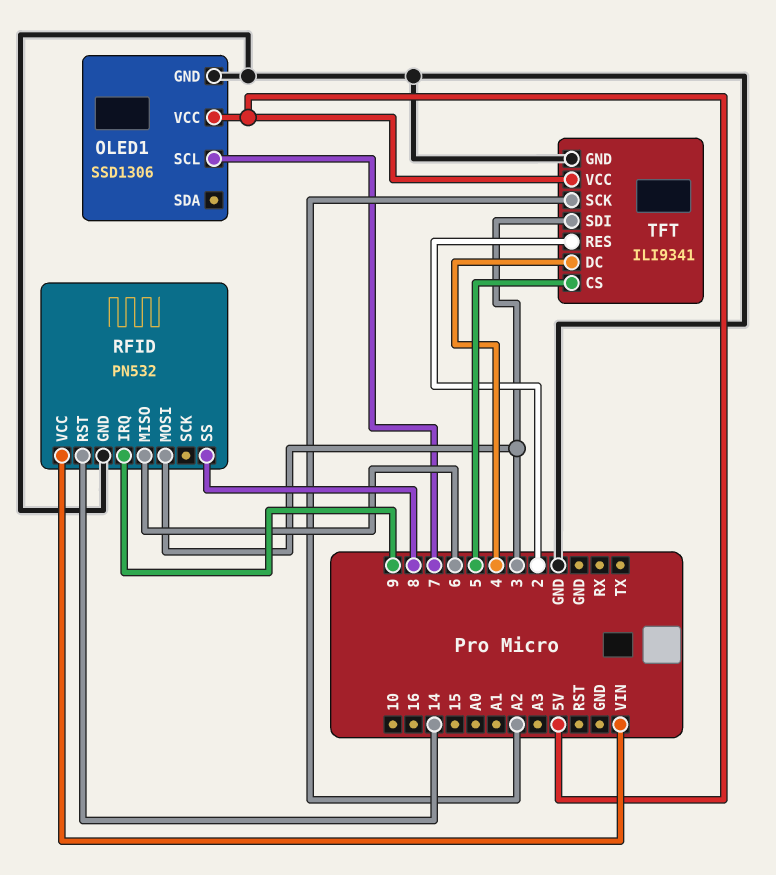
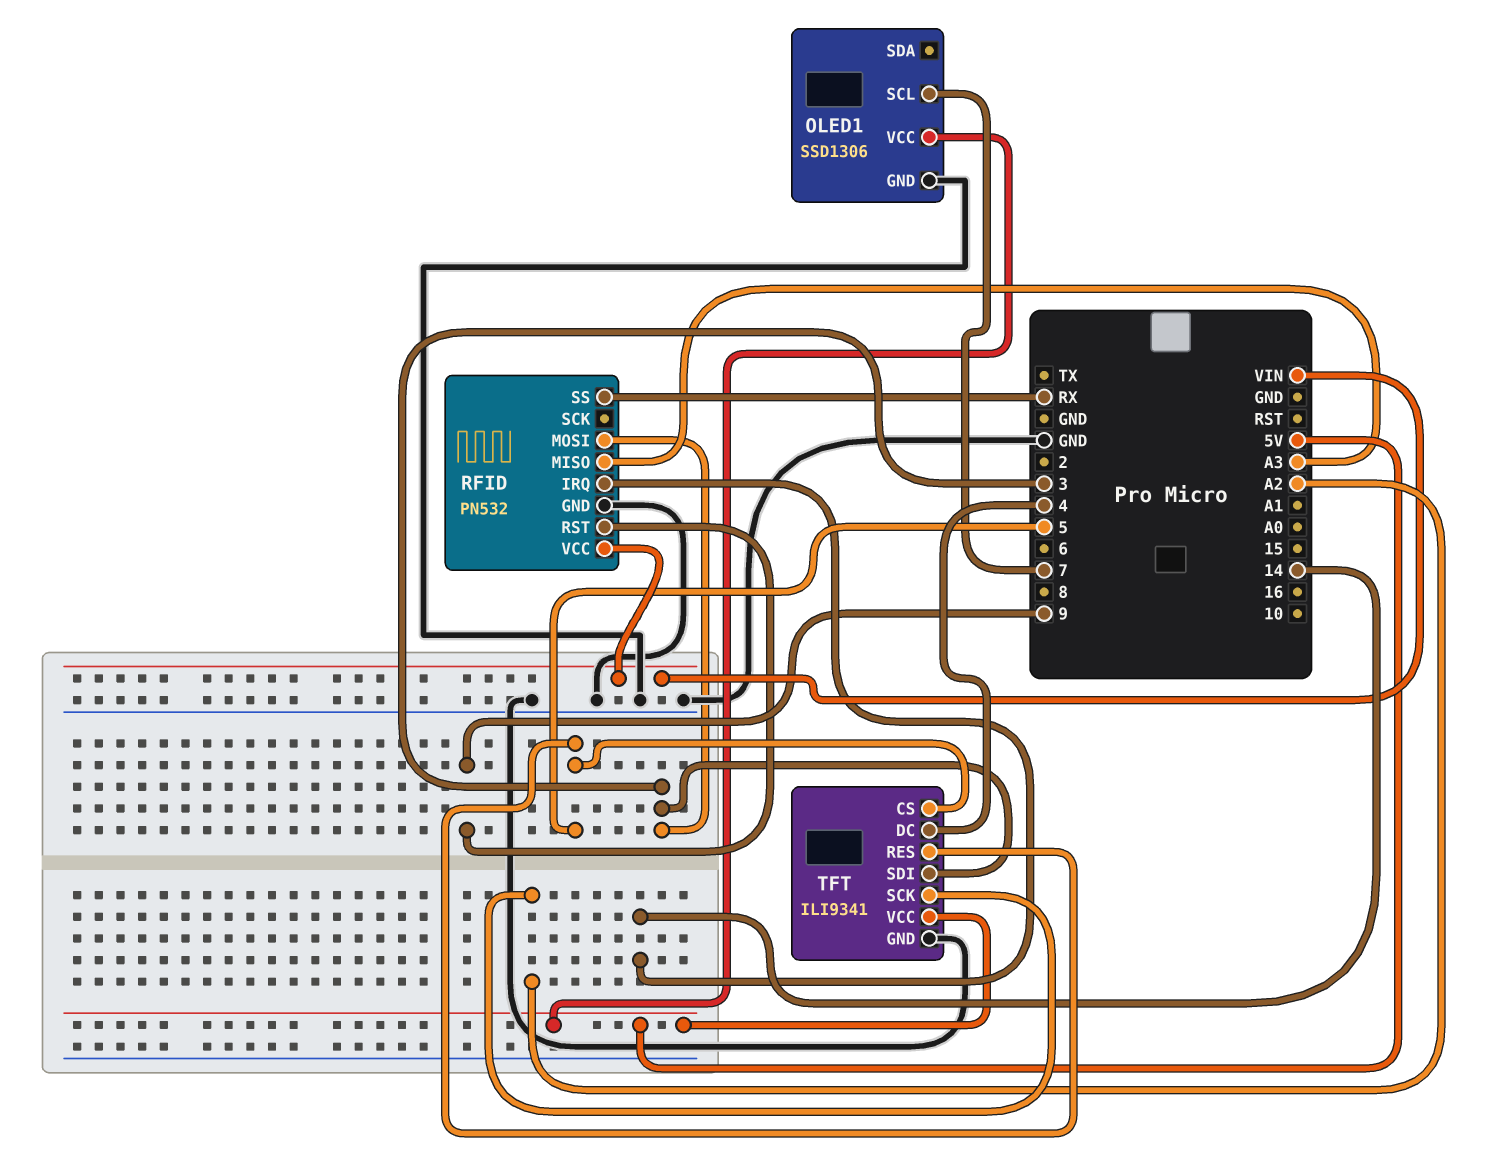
RFID pin IRQ: 9 -> 14
RFID pin MISO: 6 -> A3
RFID pin RST: 14 -> 9
RFID pin SS: 8 -> RX
TFT pin RES: 2 -> 5

